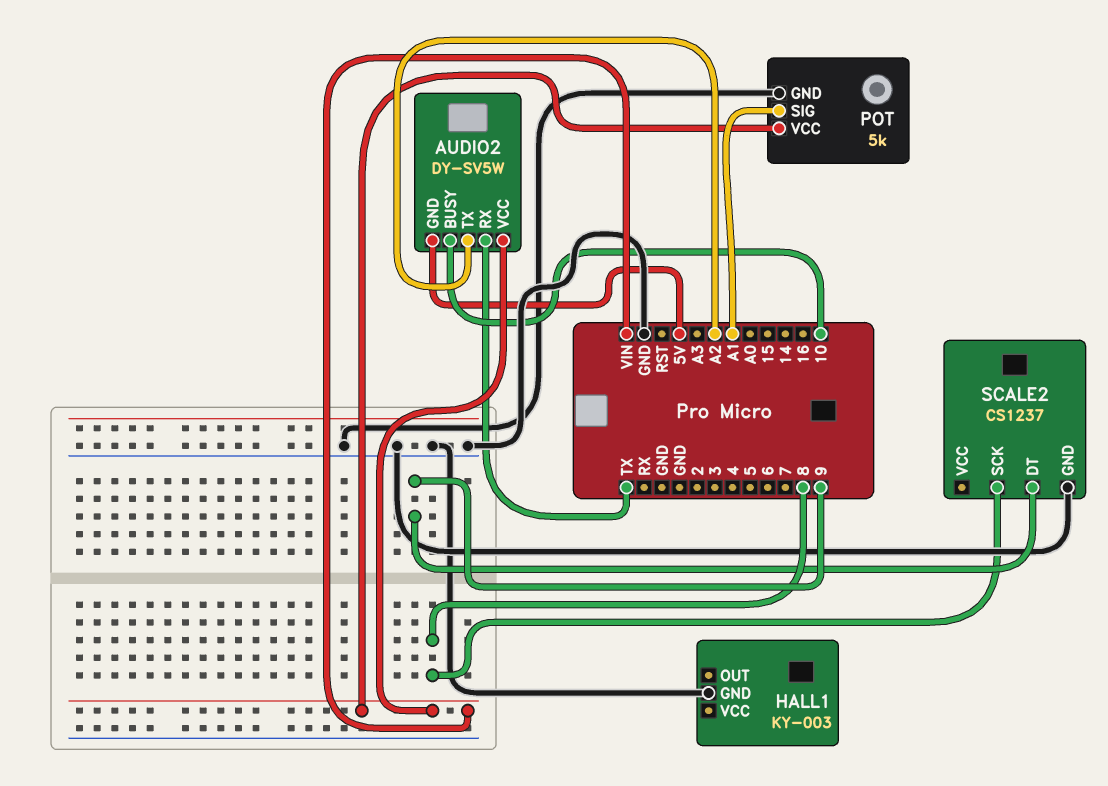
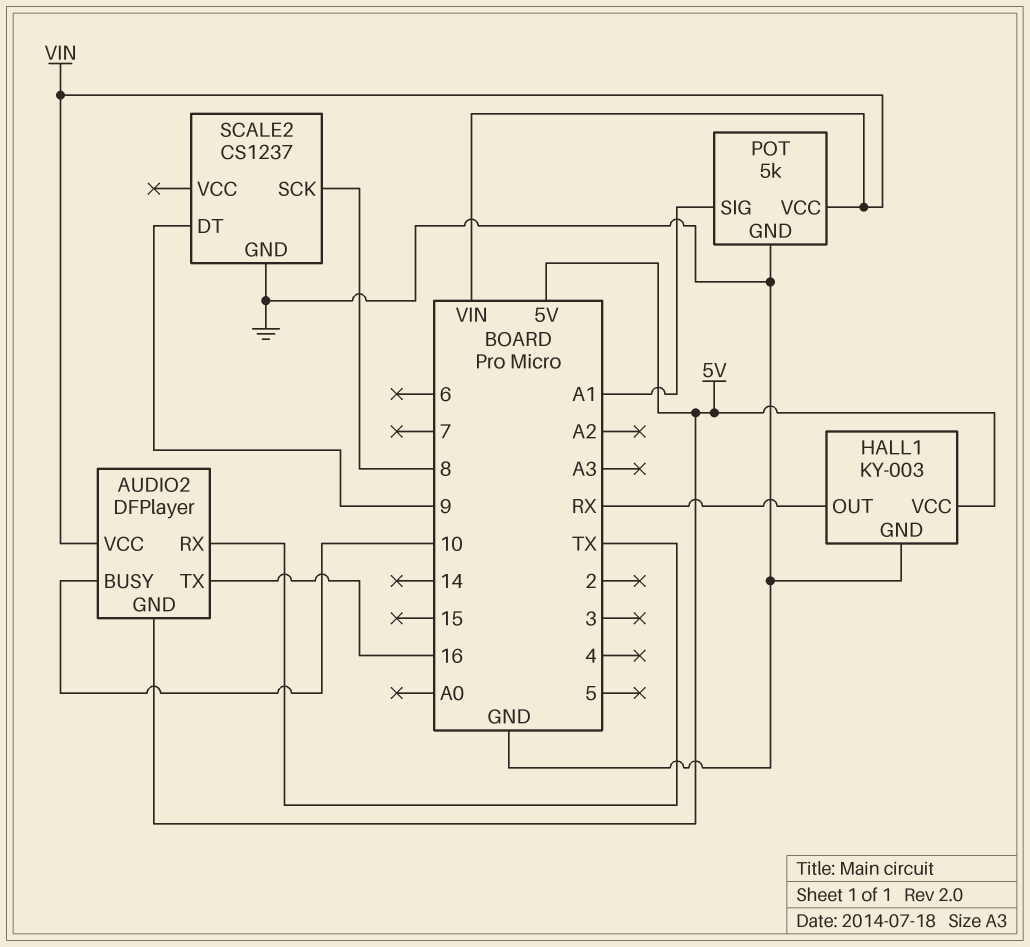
AUDIO2: DY-SV5W -> DFPlayer
AUDIO2 pin TX: A2 -> 16
HALL1 pin OUT: none -> RX
HALL1 pin VCC: none -> 5V

